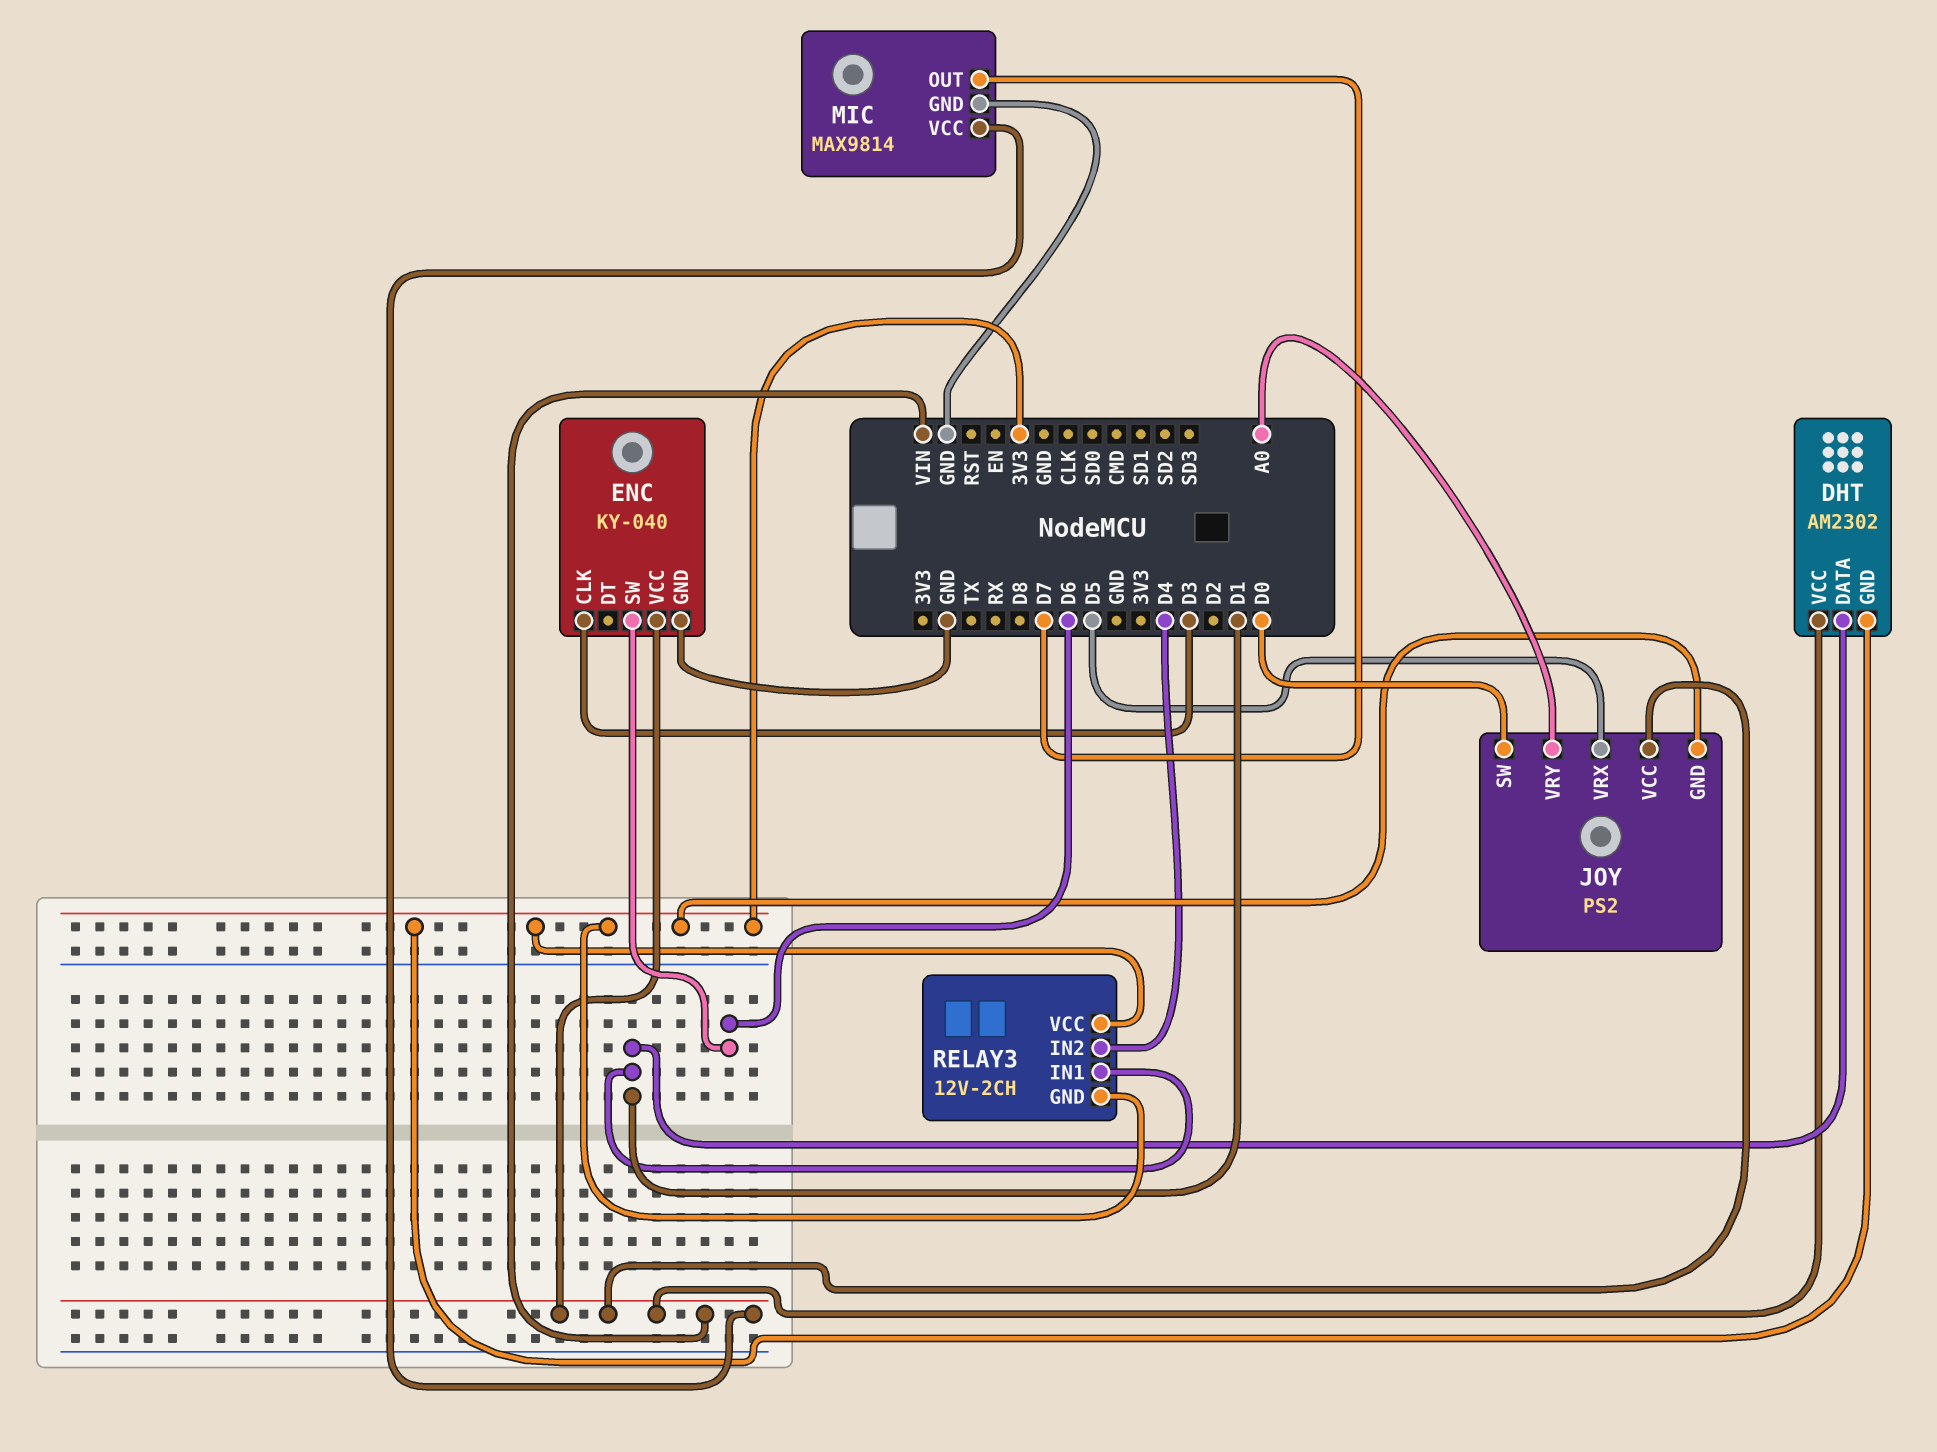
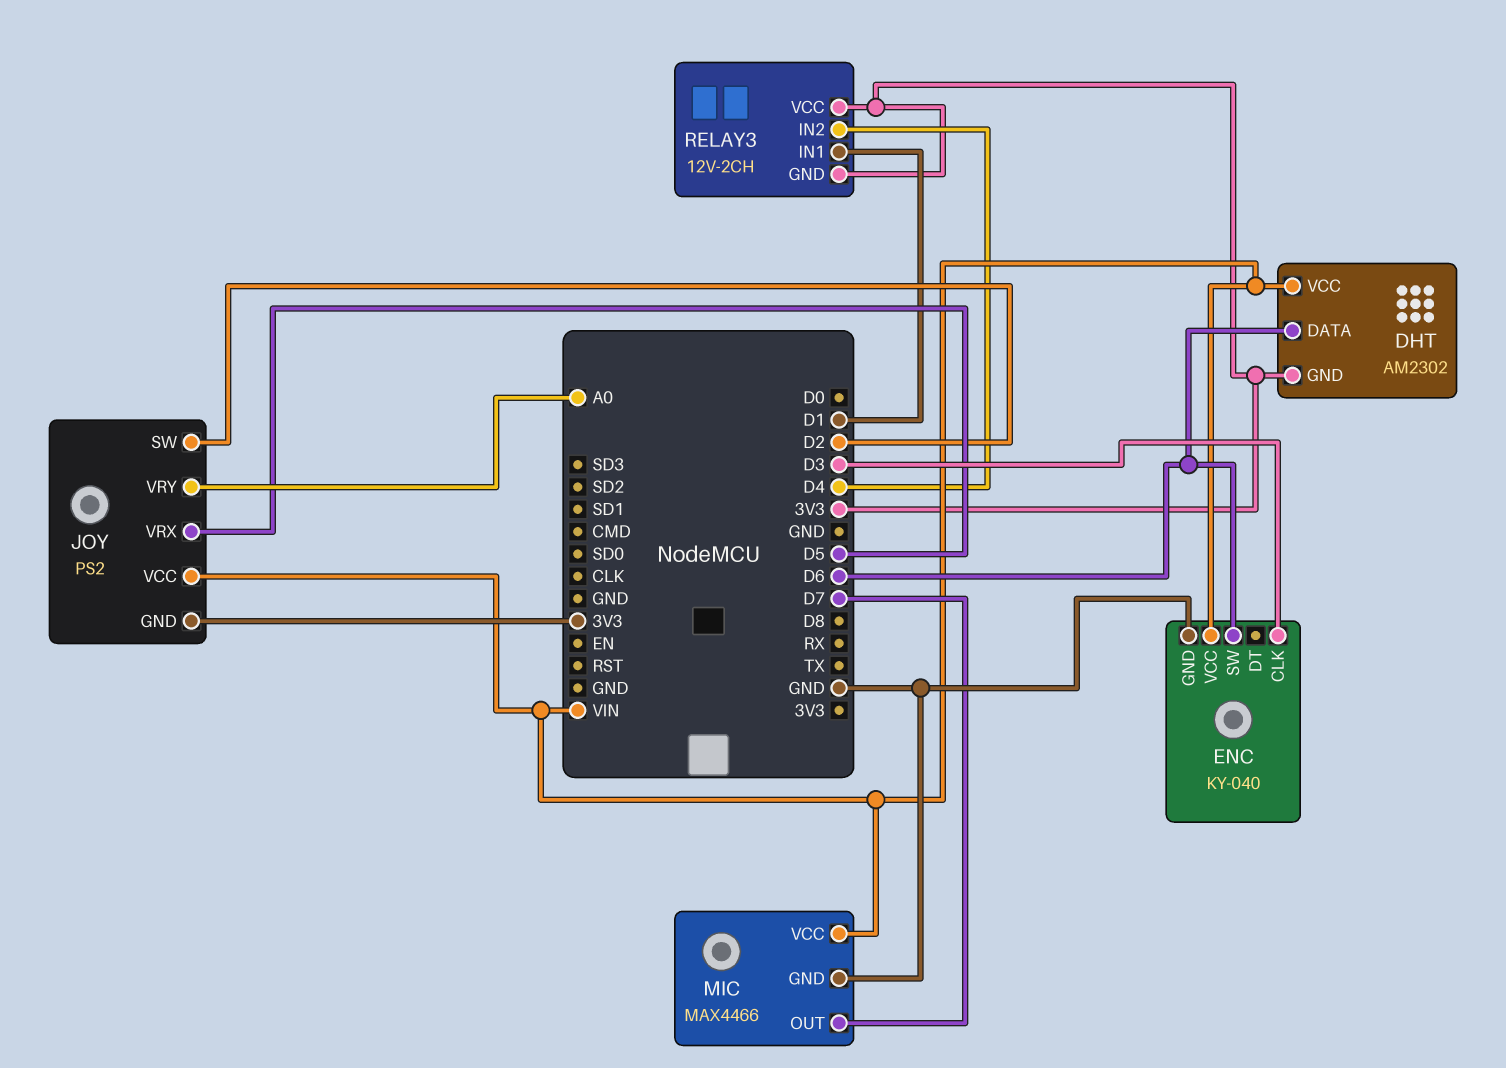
DHT pin DATA: D1 -> D6
JOY pin SW: D0 -> D2
MIC: MAX9814 -> MAX4466

